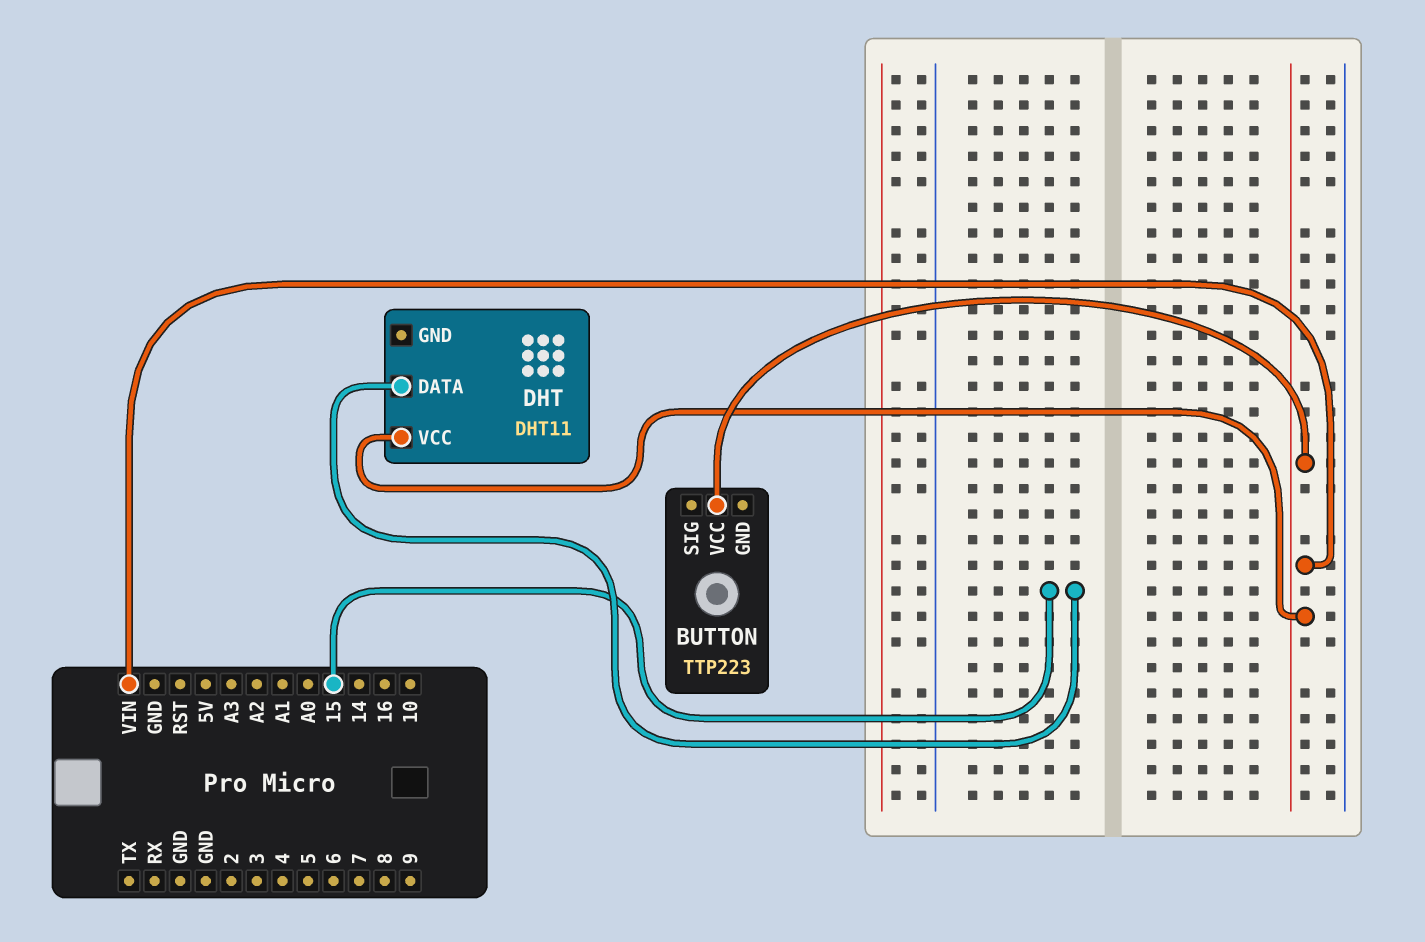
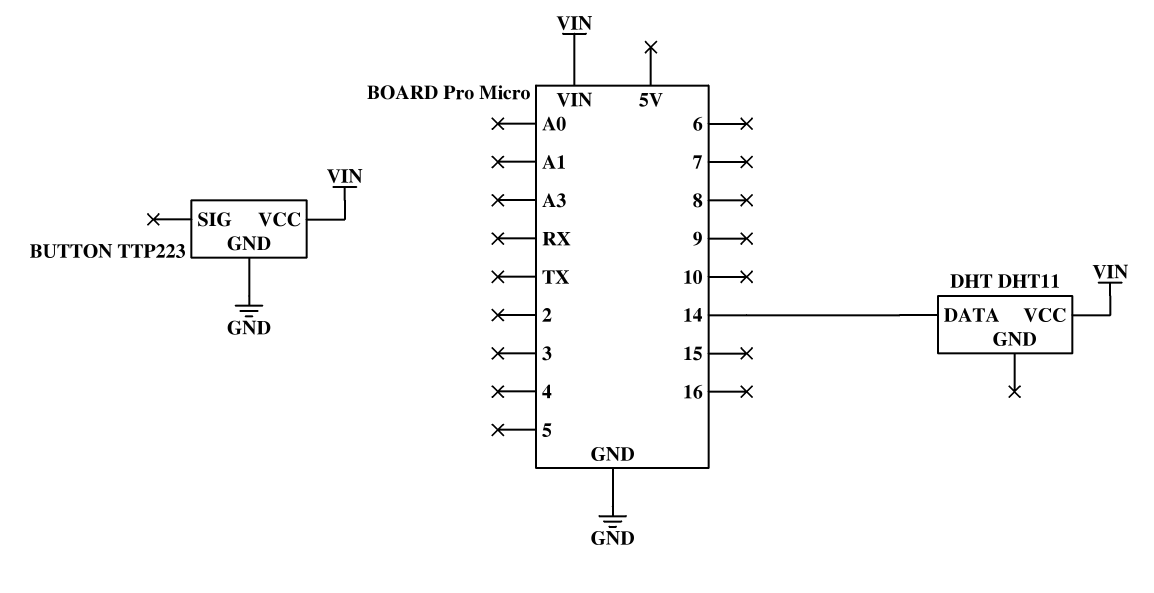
BUTTON pin GND: none -> GND
DHT pin DATA: 15 -> 14

